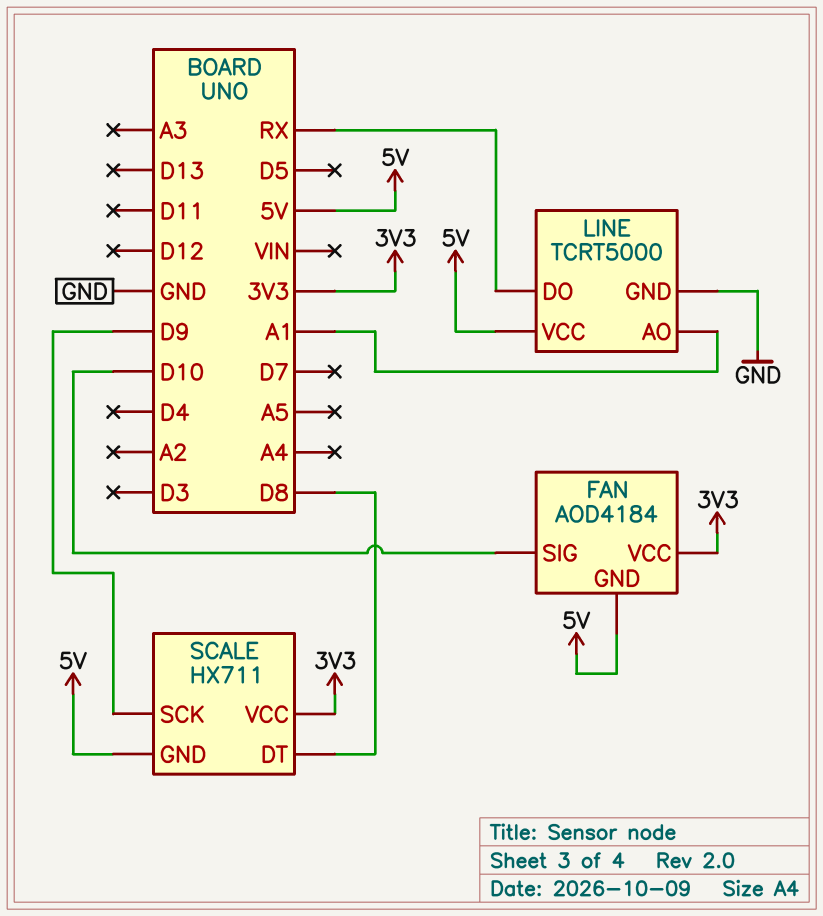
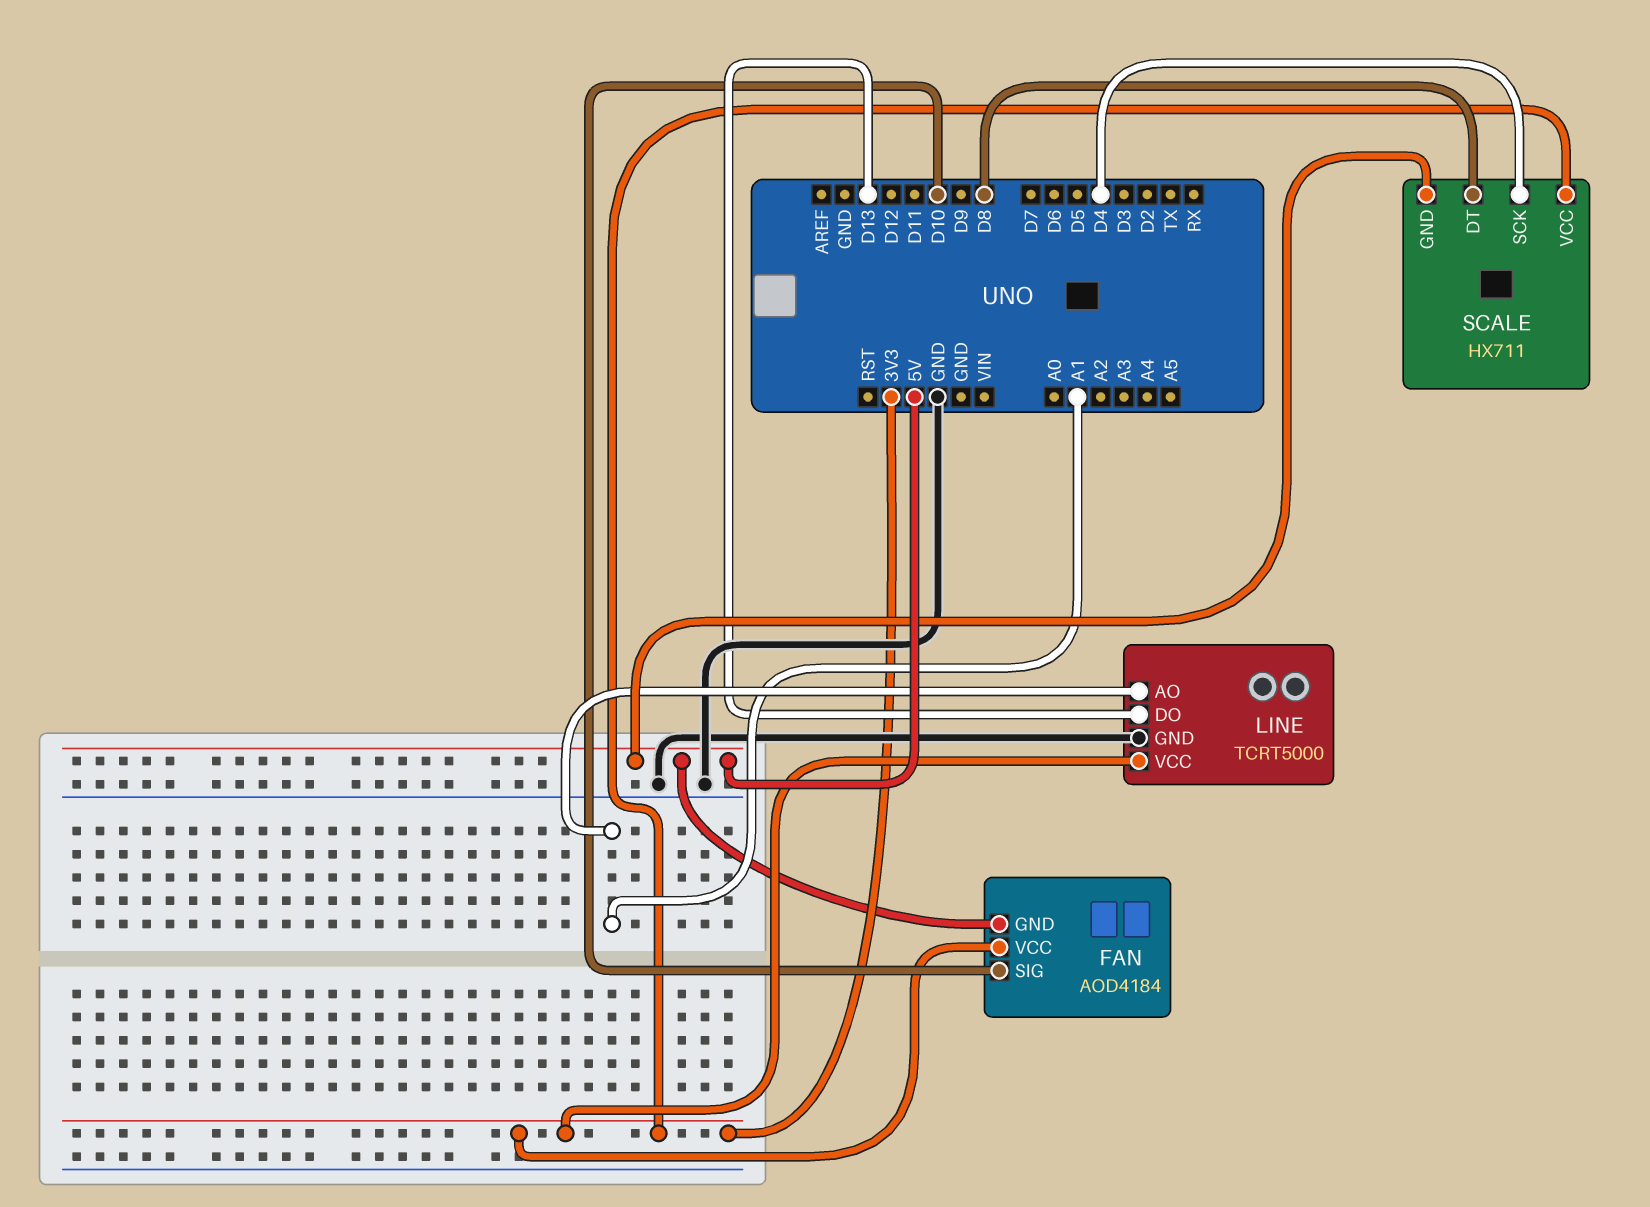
LINE pin DO: RX -> D13
LINE pin VCC: 5V -> 3V3
SCALE pin SCK: D9 -> D4

